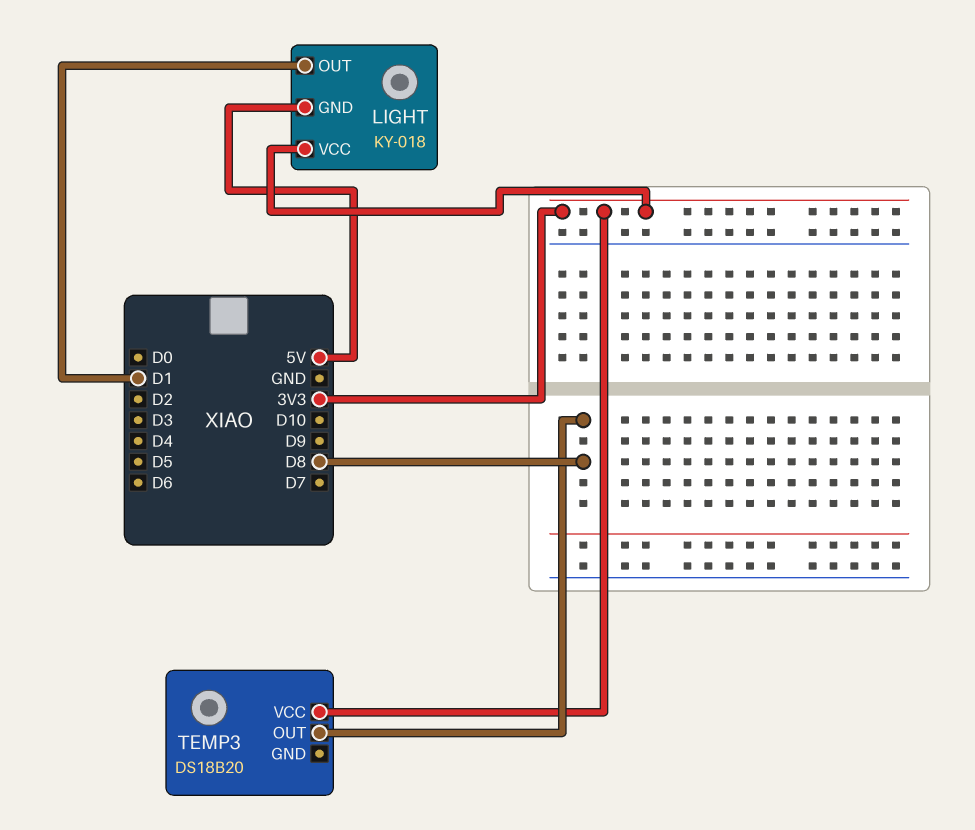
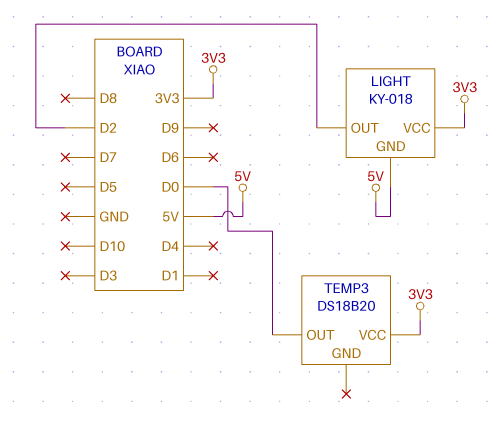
LIGHT pin OUT: D1 -> D2
TEMP3 pin OUT: D8 -> D0

